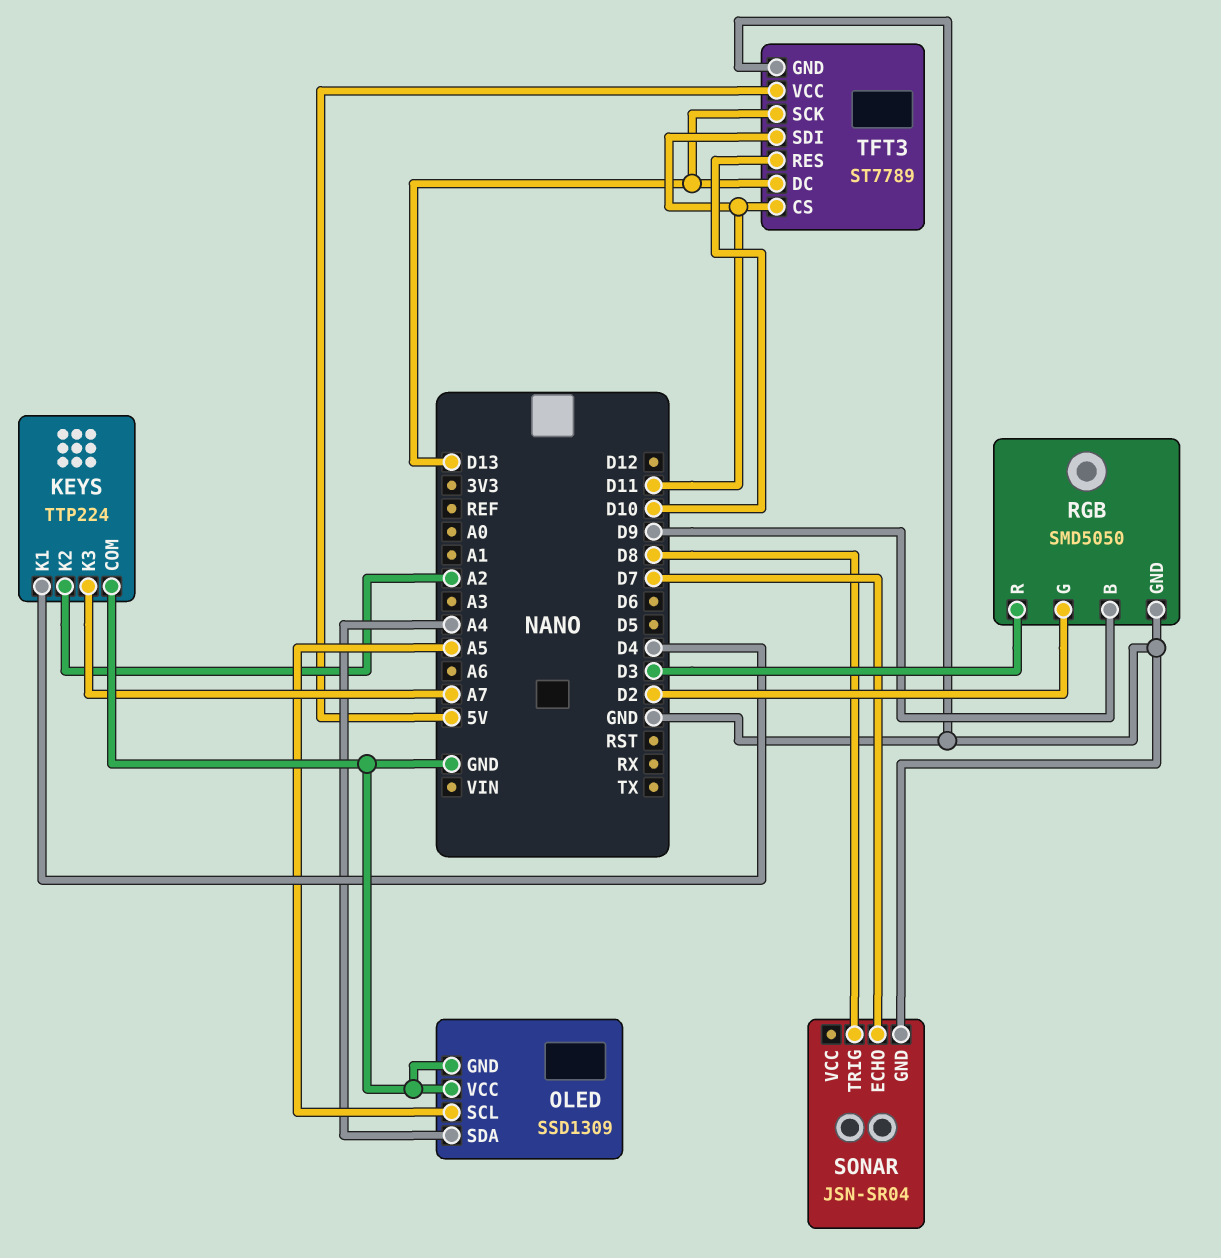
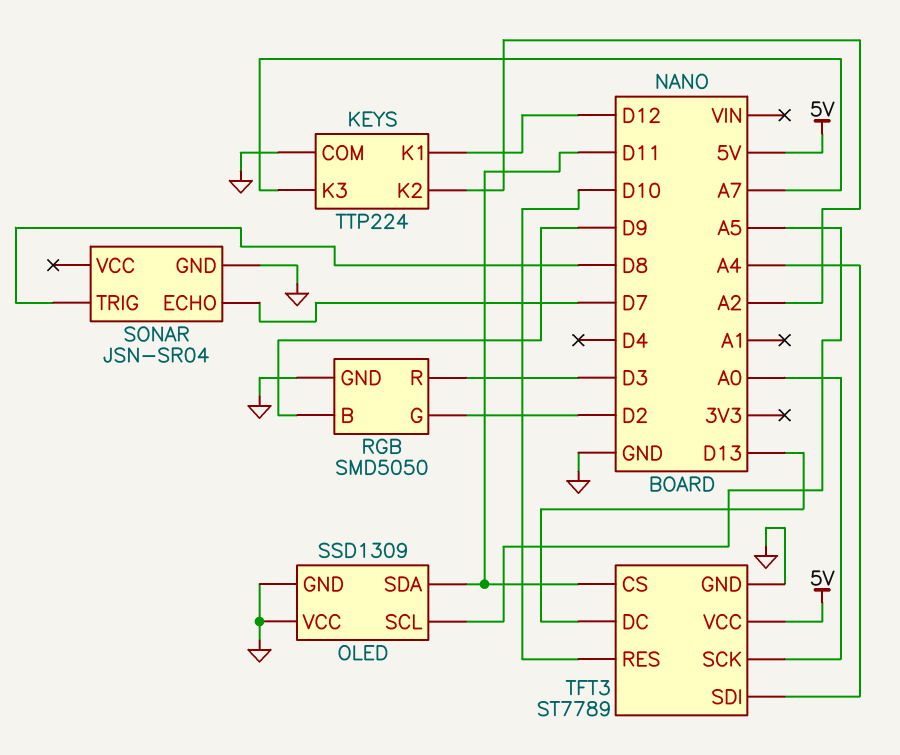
KEYS pin K1: D4 -> D12
OLED pin SDA: A4 -> D11
TFT3 pin SCK: D13 -> A0
TFT3 pin SDI: D11 -> A4

